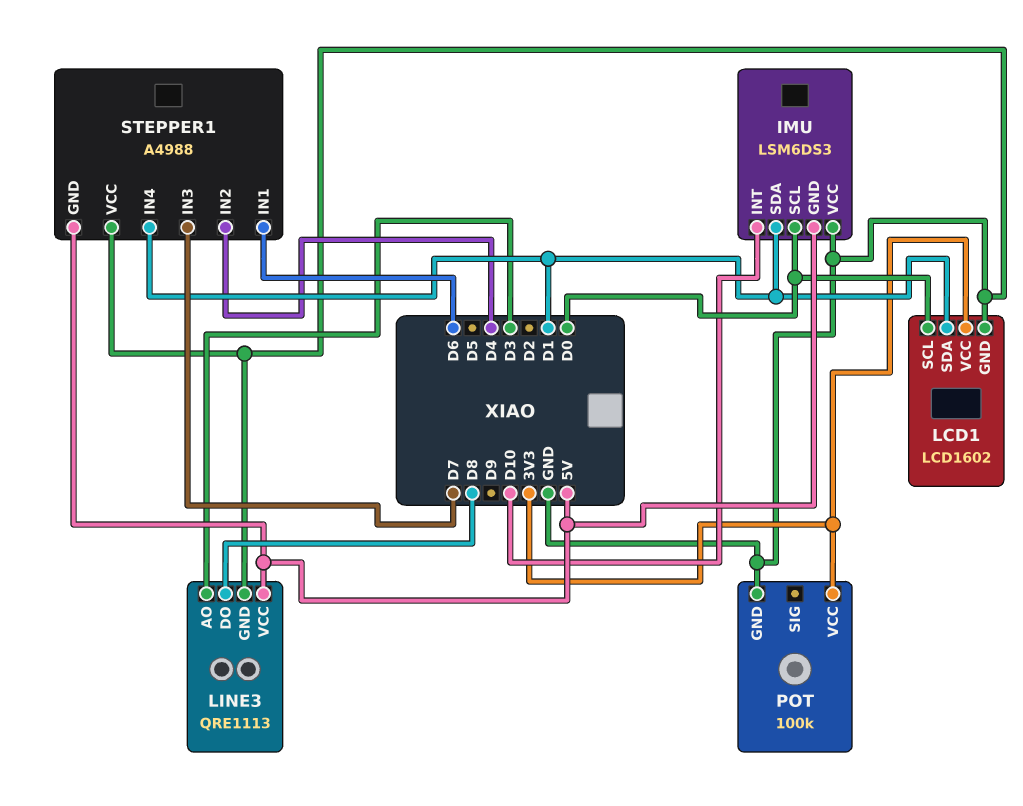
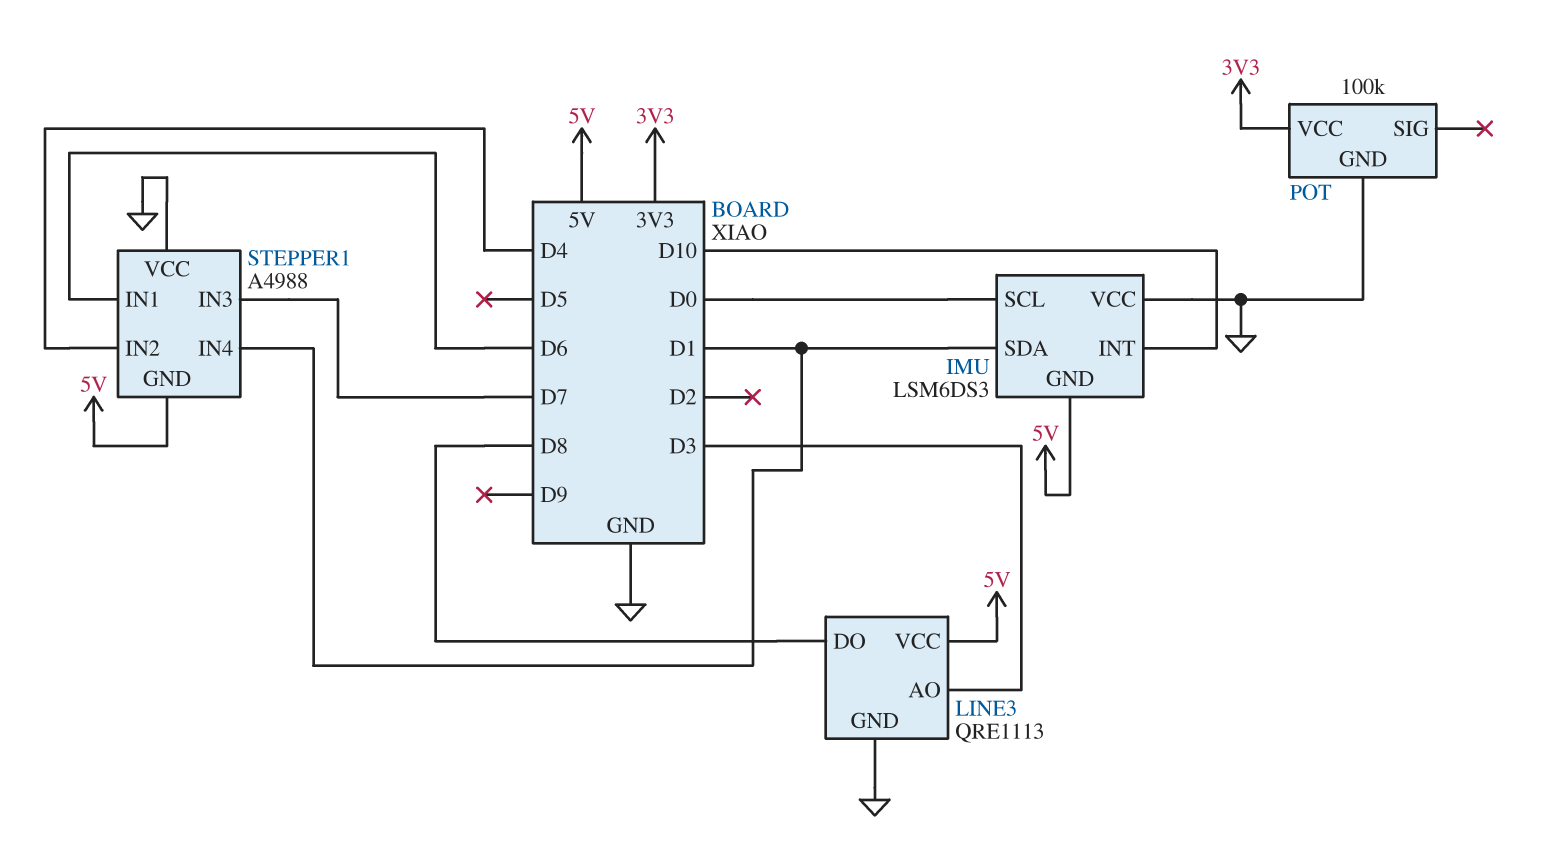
LCD1: LCD1602 -> none
LCD1 pin GND: GND -> none
LCD1 pin SCL: D0 -> none
LCD1 pin SDA: D1 -> none
LCD1 pin VCC: 3V3 -> none

